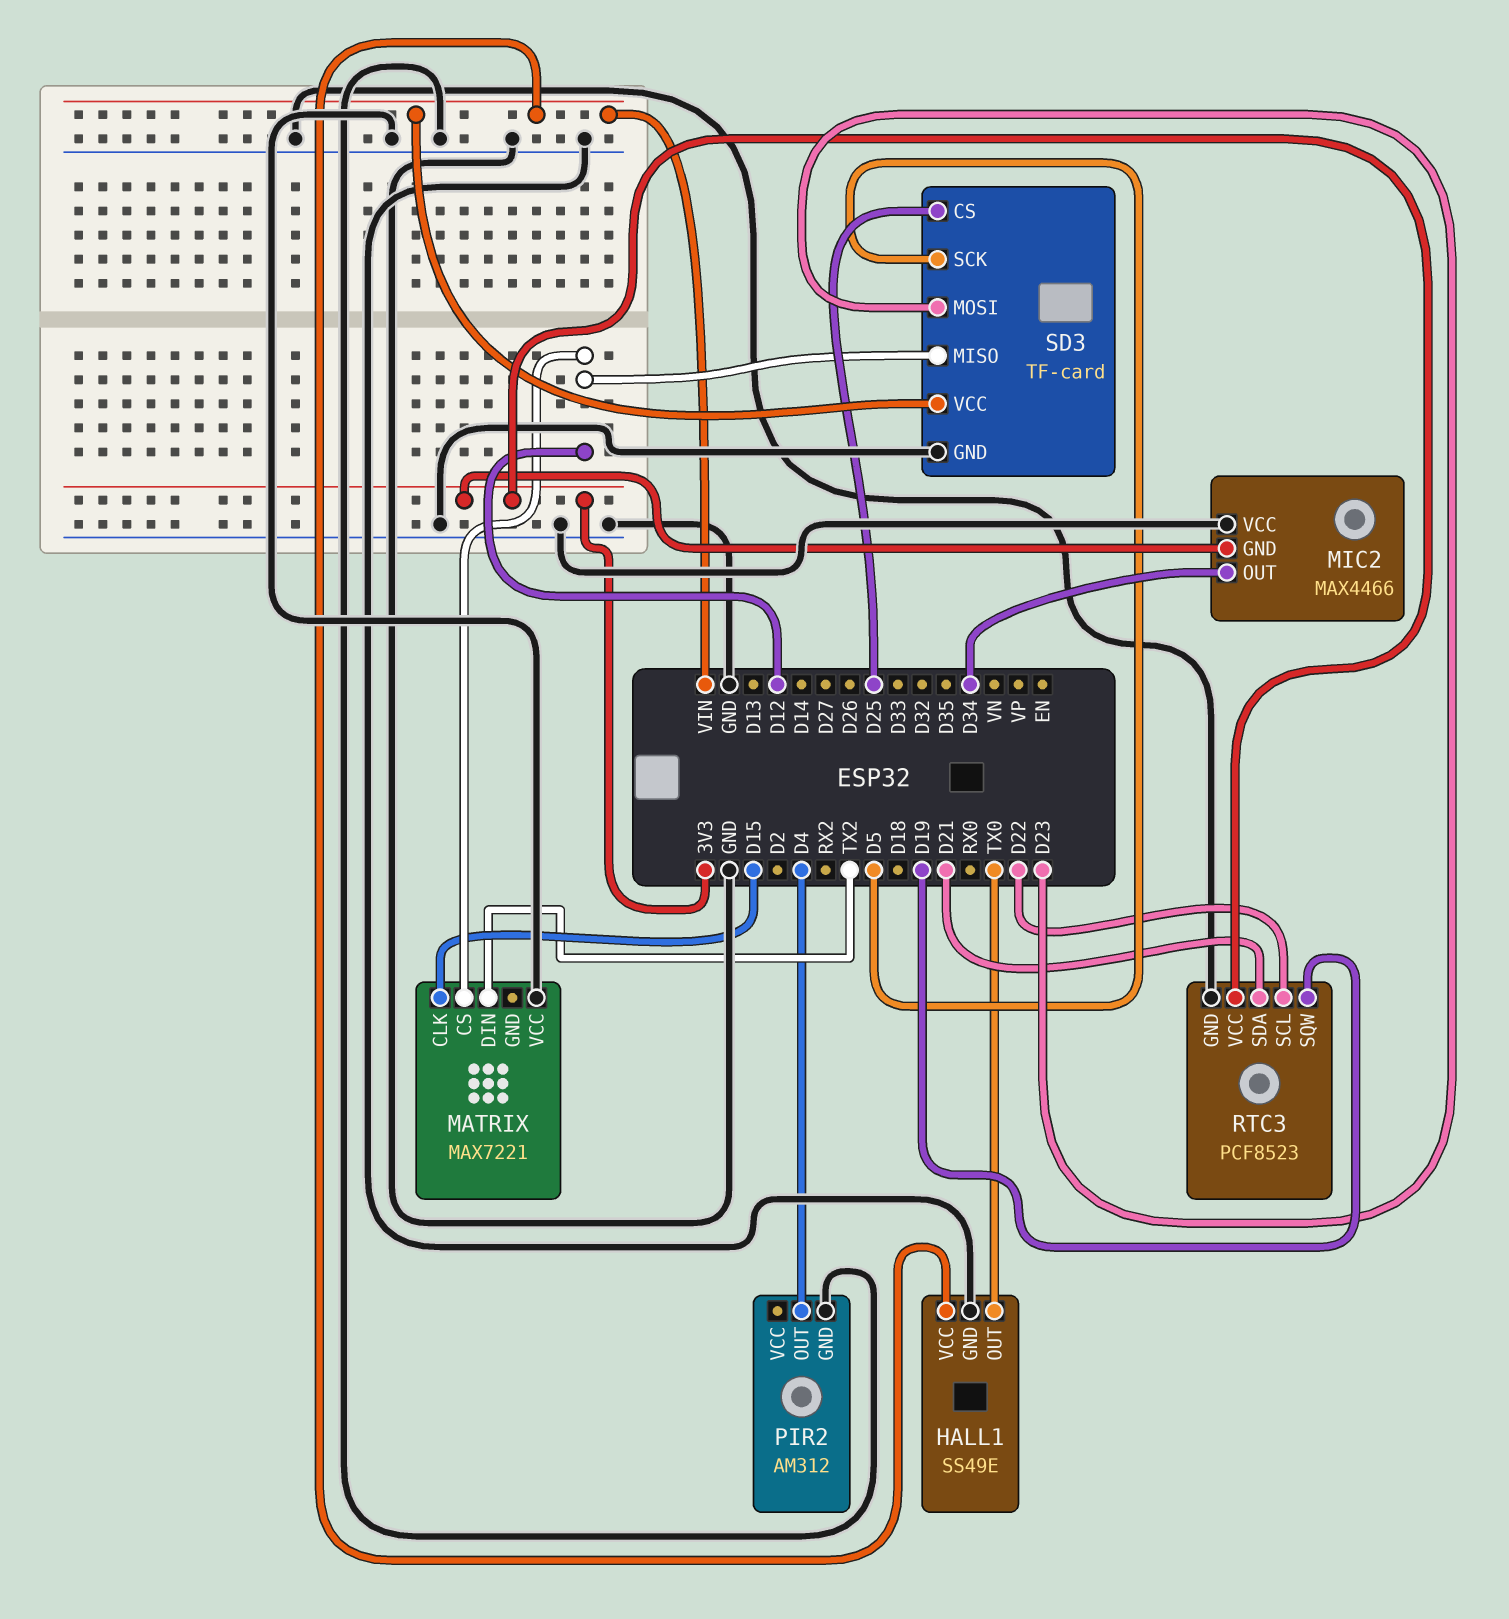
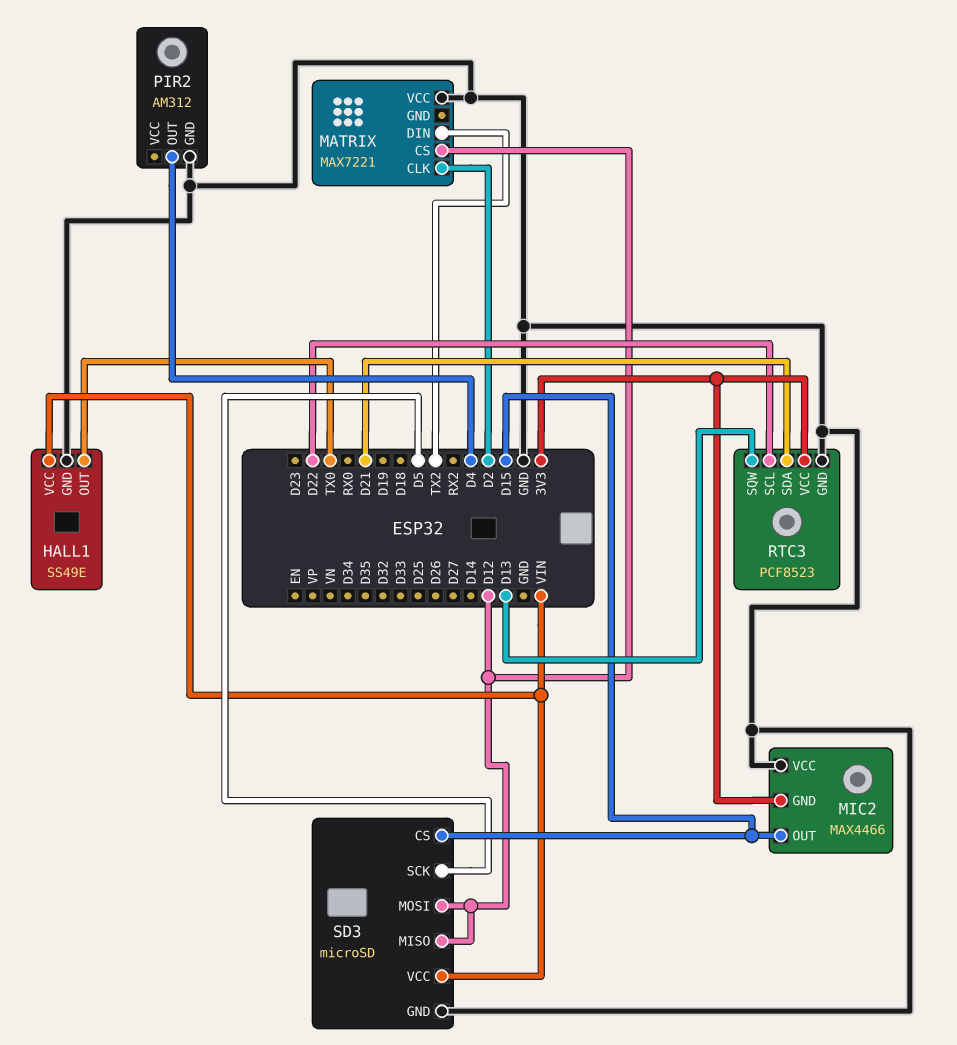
MATRIX pin CLK: D15 -> D2
MIC2 pin OUT: D34 -> D15
RTC3 pin SQW: D19 -> D13
SD3: TF-card -> microSD
SD3 pin CS: D25 -> D15
SD3 pin MOSI: D23 -> D12

